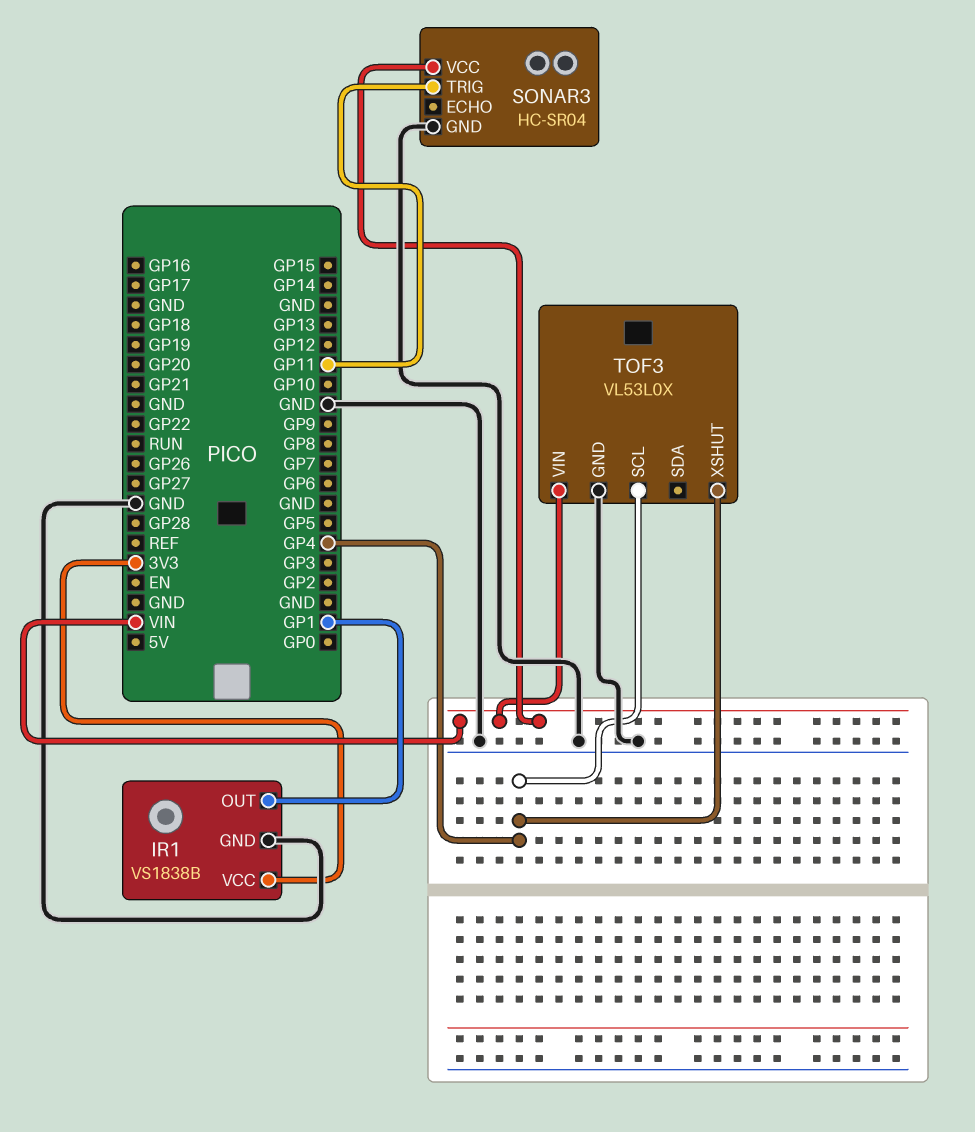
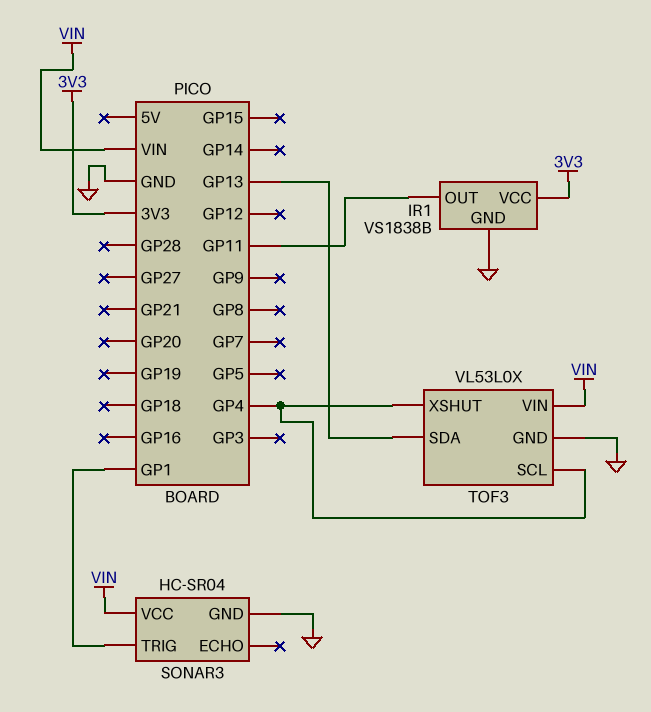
IR1 pin OUT: GP1 -> GP11
SONAR3 pin TRIG: GP11 -> GP1
TOF3 pin SDA: none -> GP13

